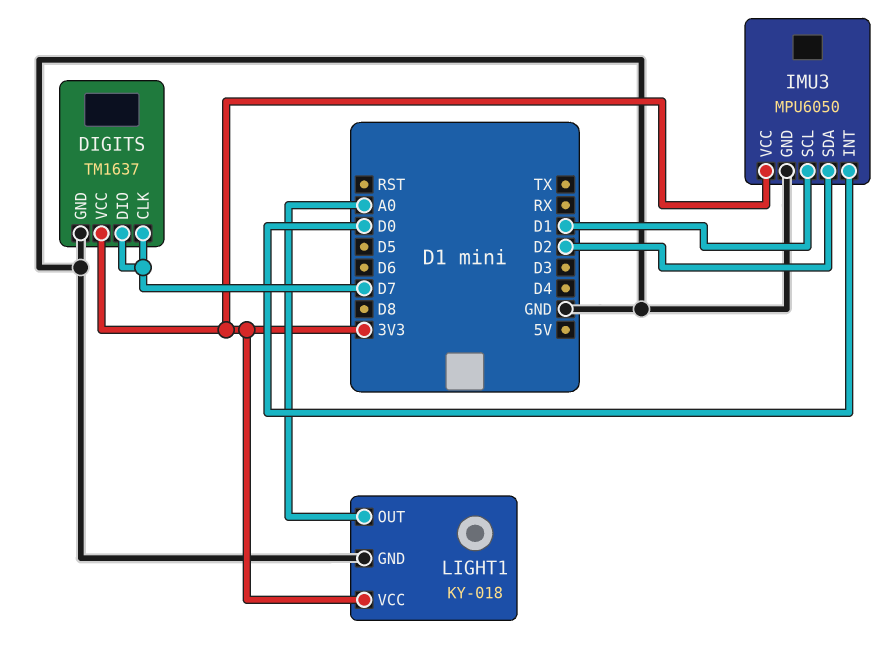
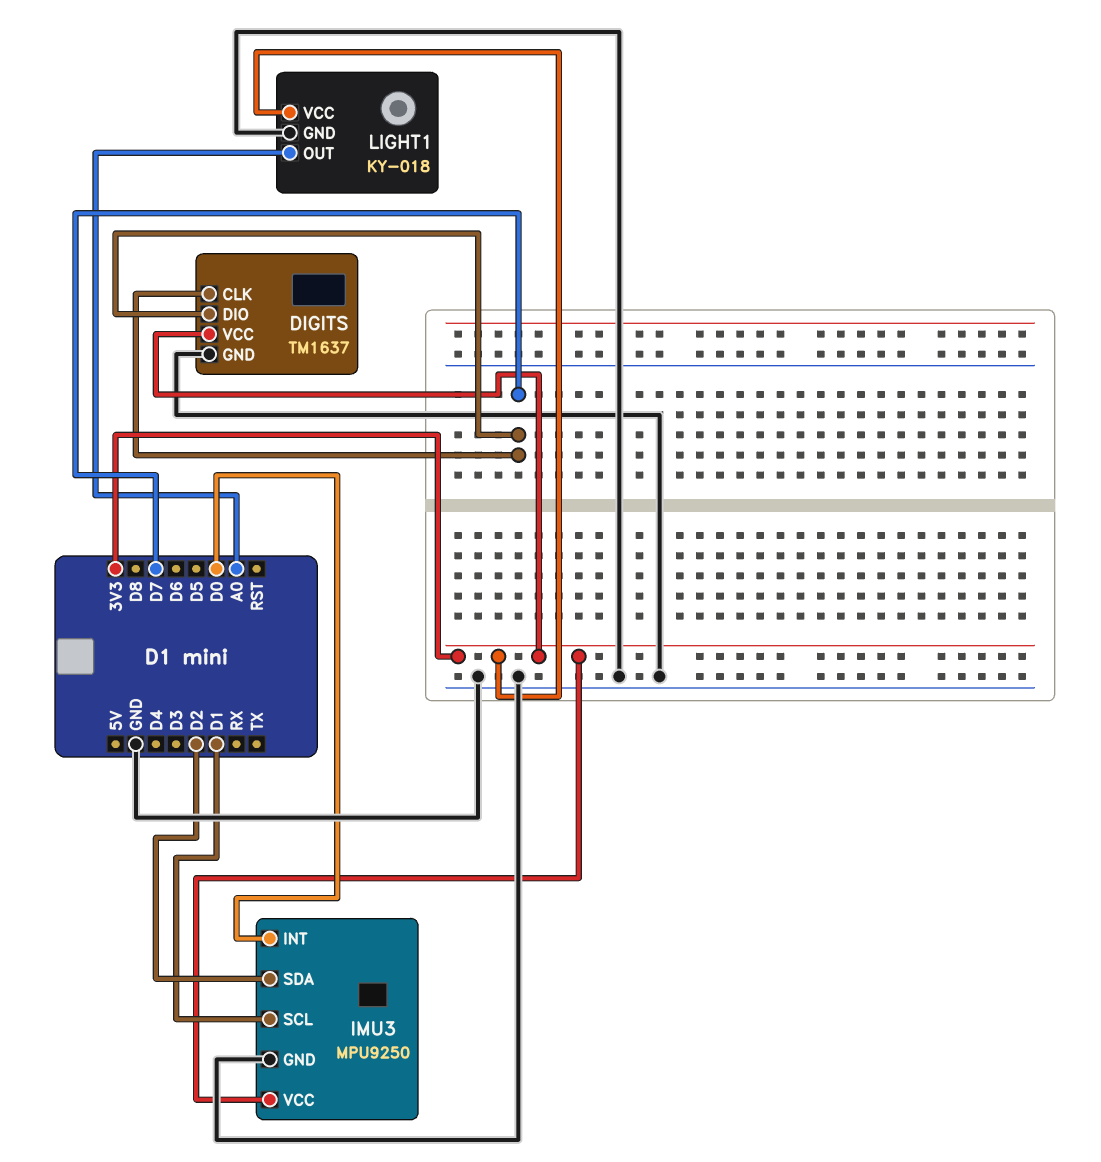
IMU3: MPU6050 -> MPU9250

